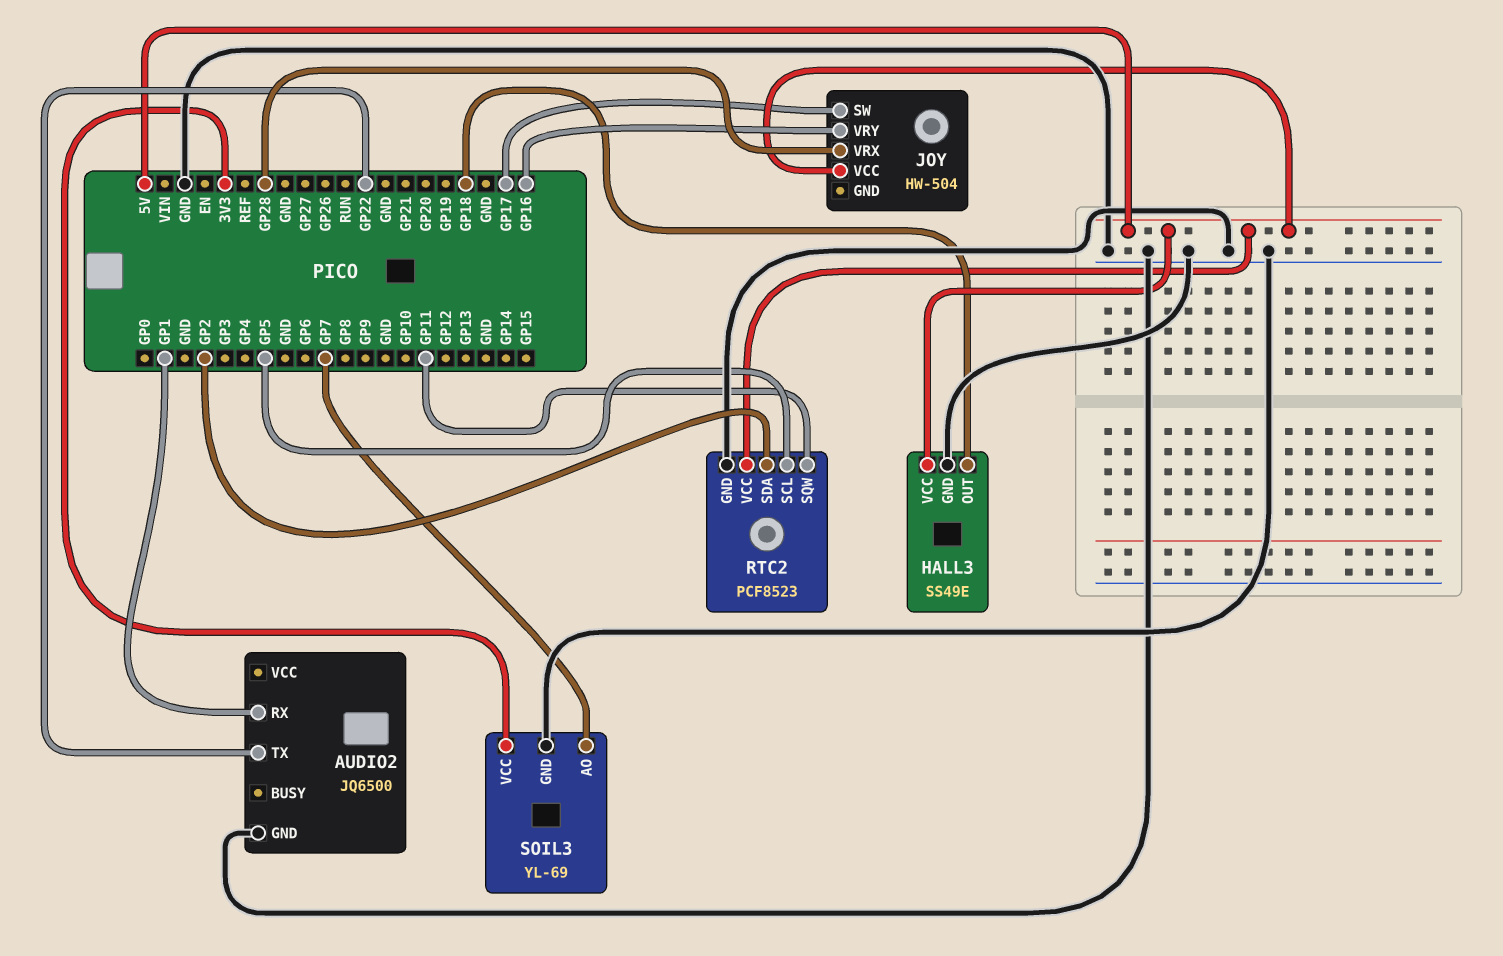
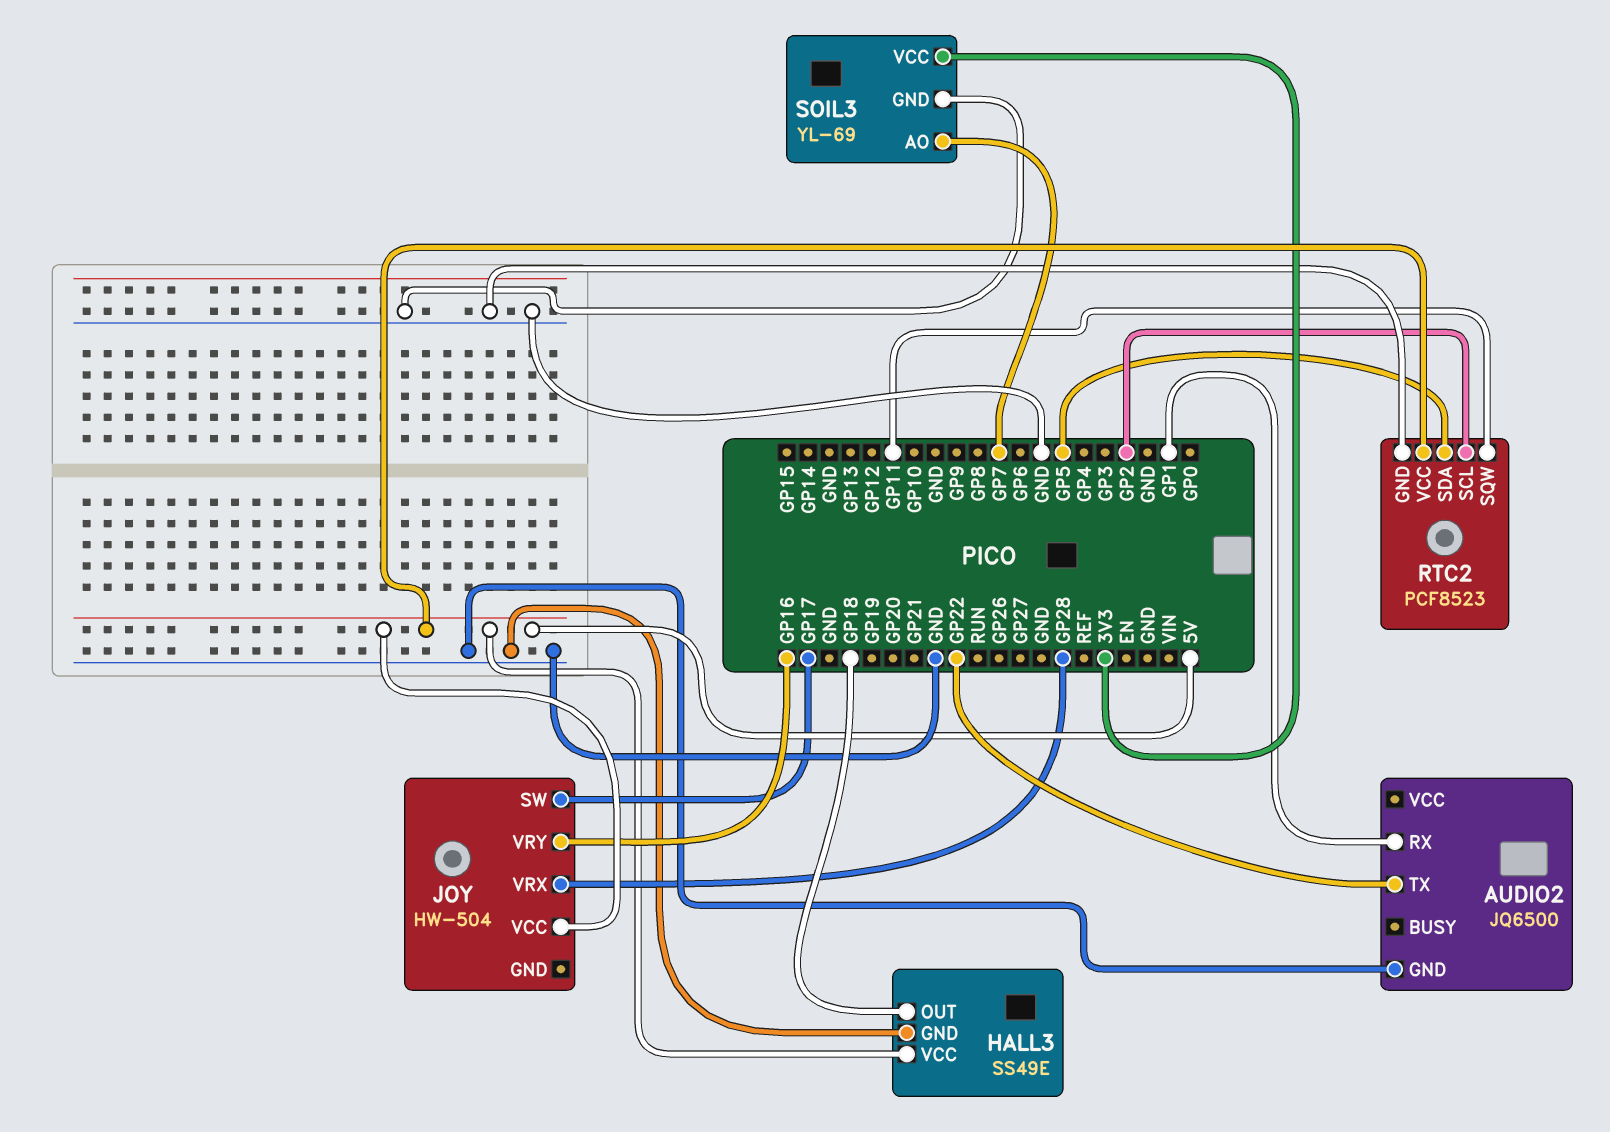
RTC2 pin SCL: GP5 -> GP2
RTC2 pin SDA: GP2 -> GP5

